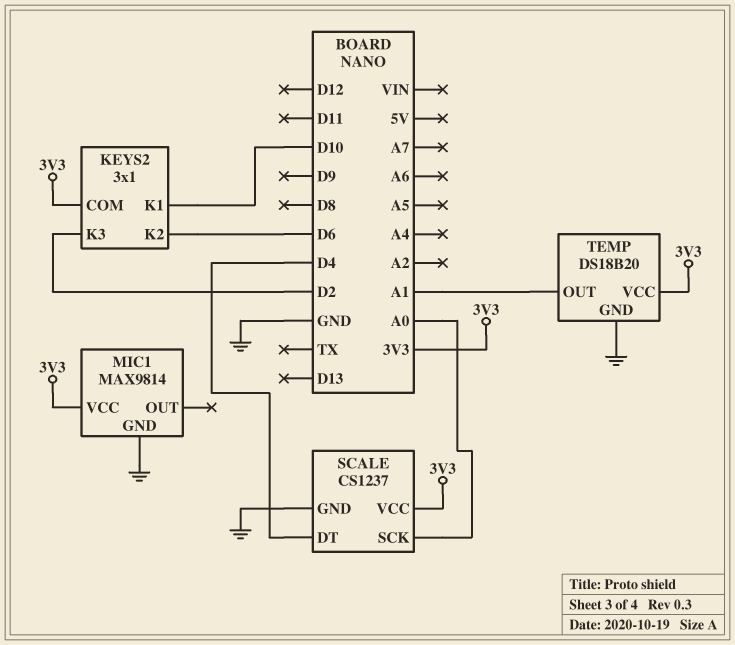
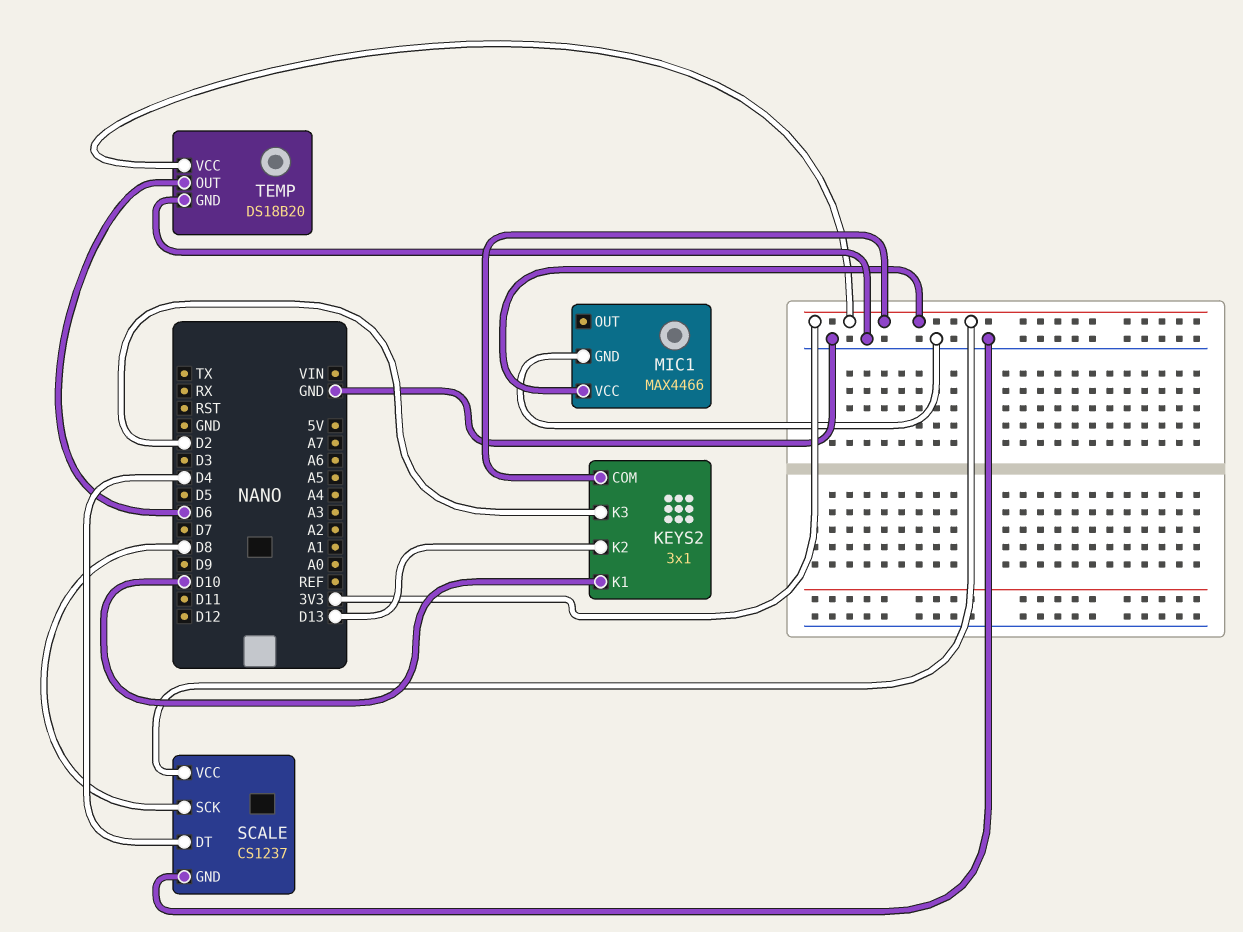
KEYS2 pin K2: D6 -> D13
MIC1: MAX9814 -> MAX4466
SCALE pin SCK: A0 -> D8
TEMP pin OUT: A1 -> D6

